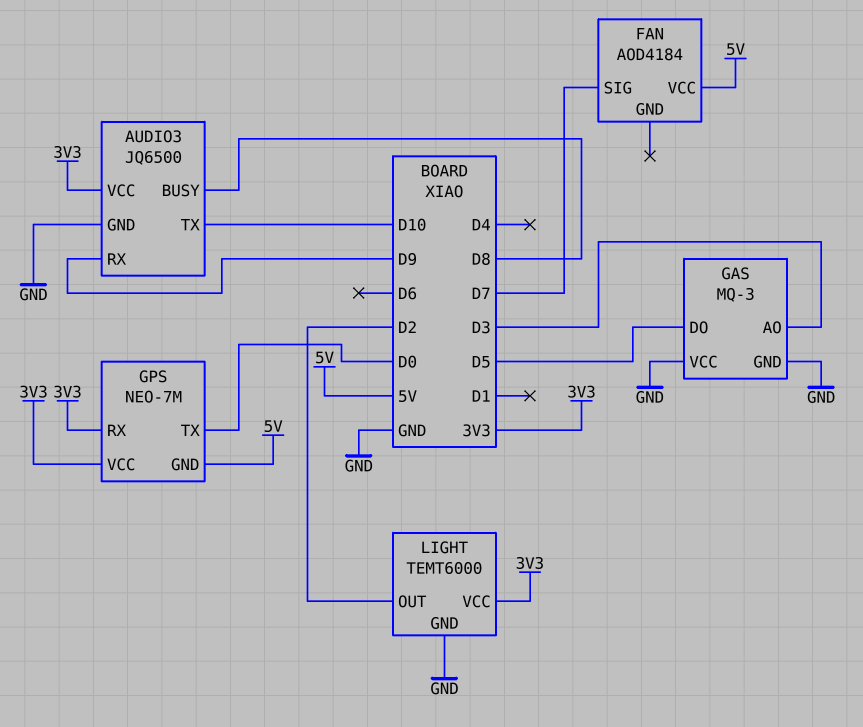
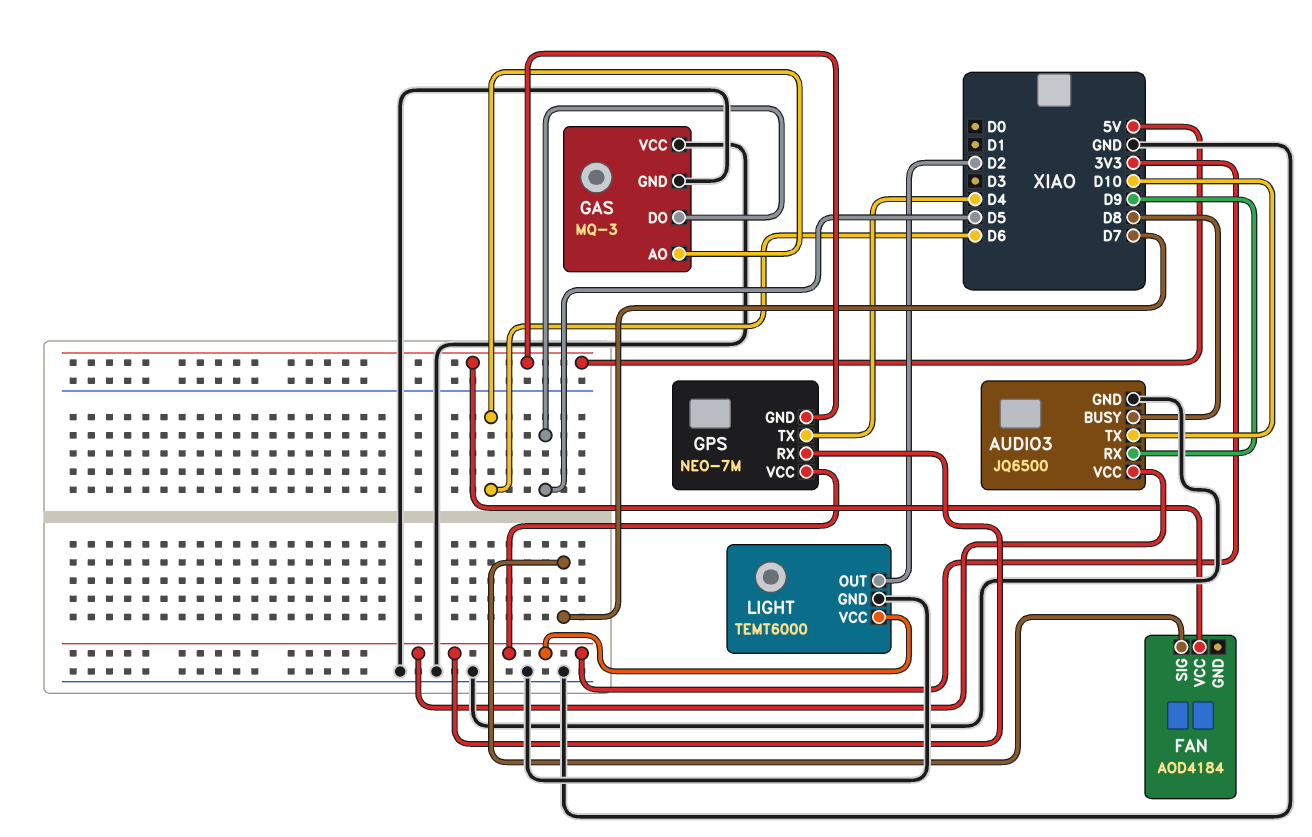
GAS pin AO: D3 -> D6
GPS pin TX: D0 -> D4

